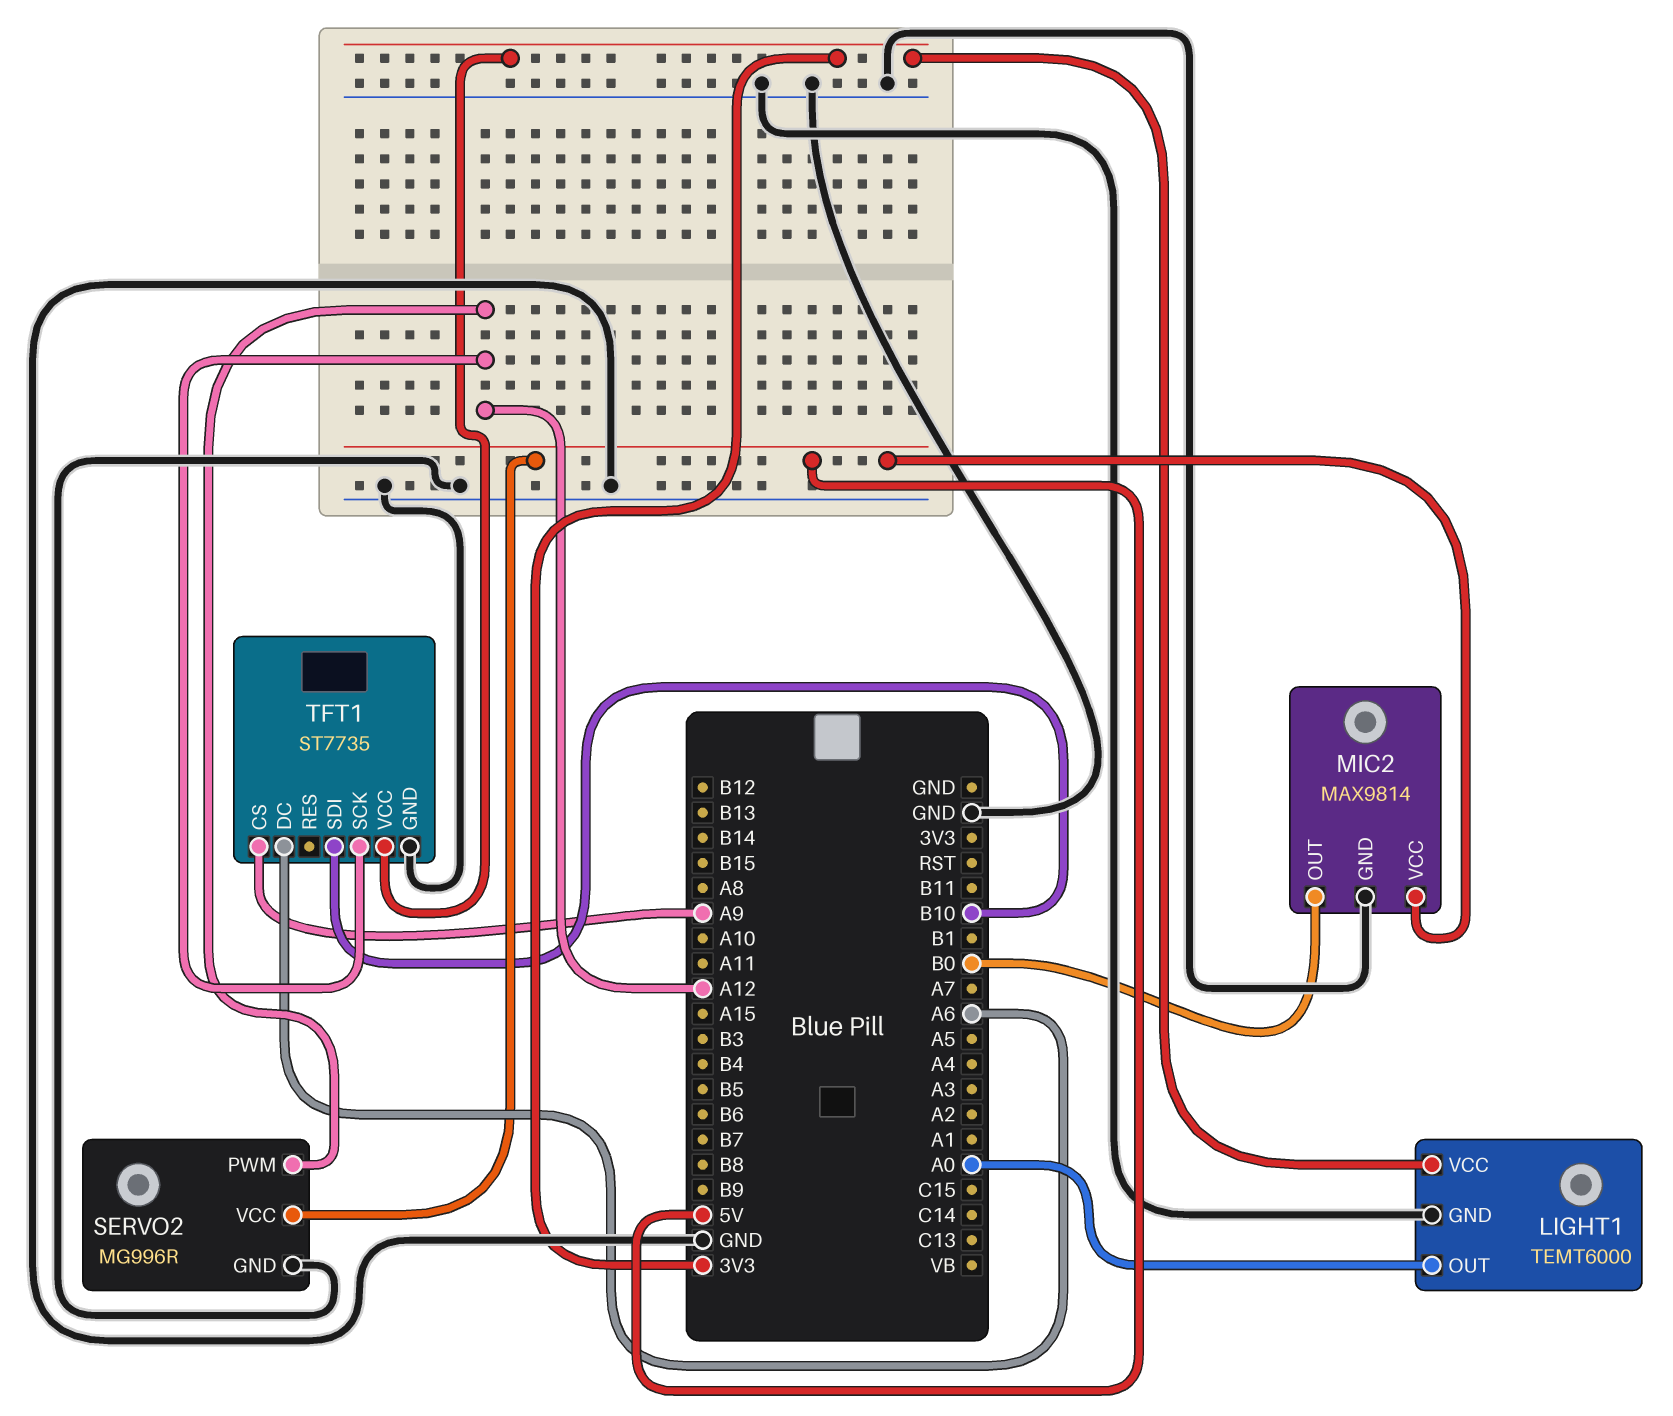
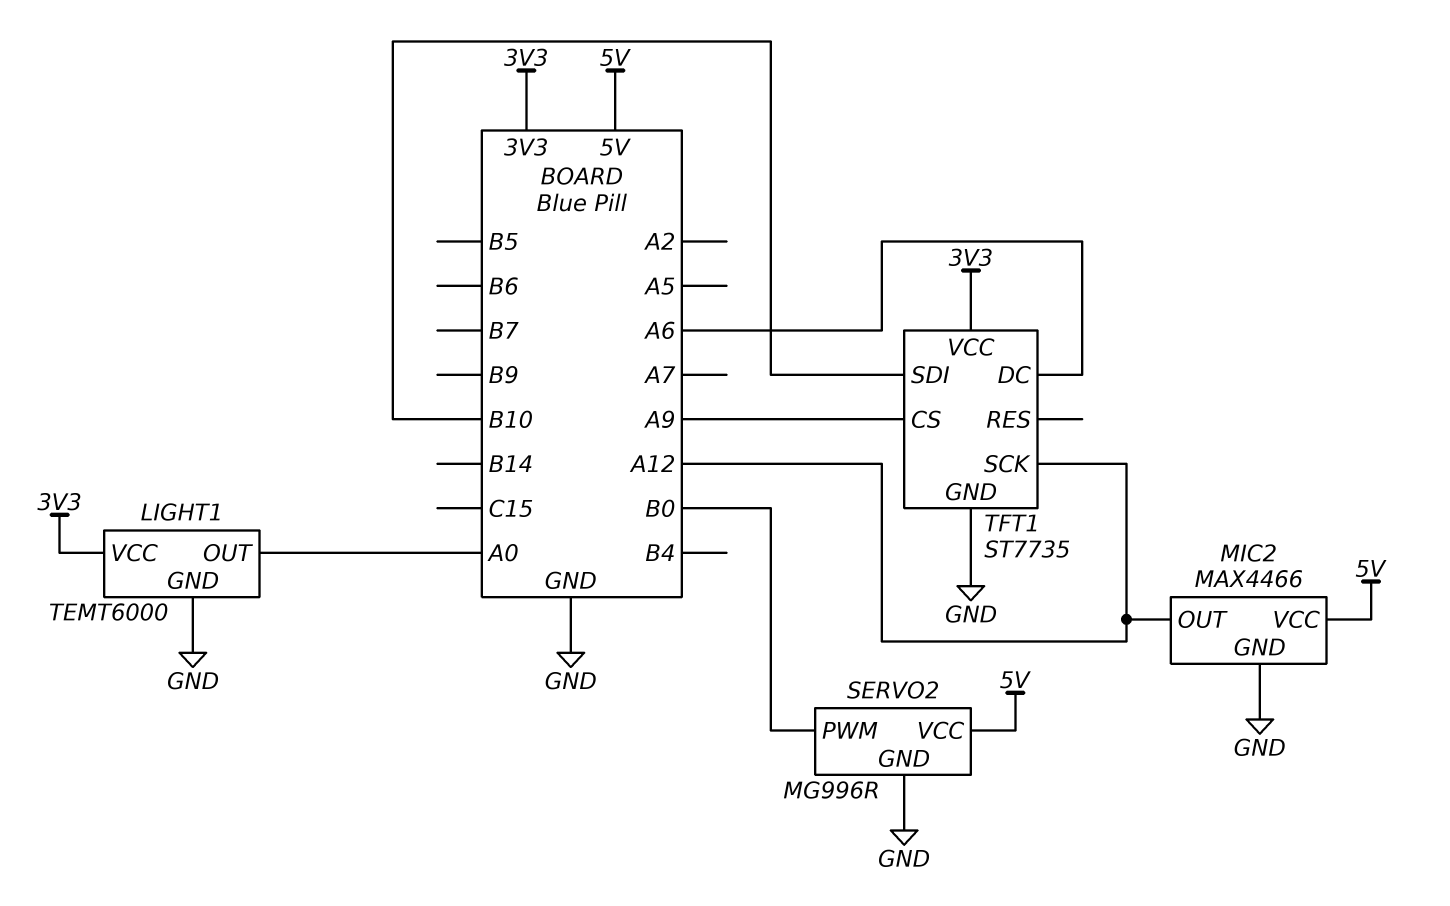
MIC2: MAX9814 -> MAX4466
MIC2 pin OUT: B0 -> A12
SERVO2 pin PWM: A12 -> B0

